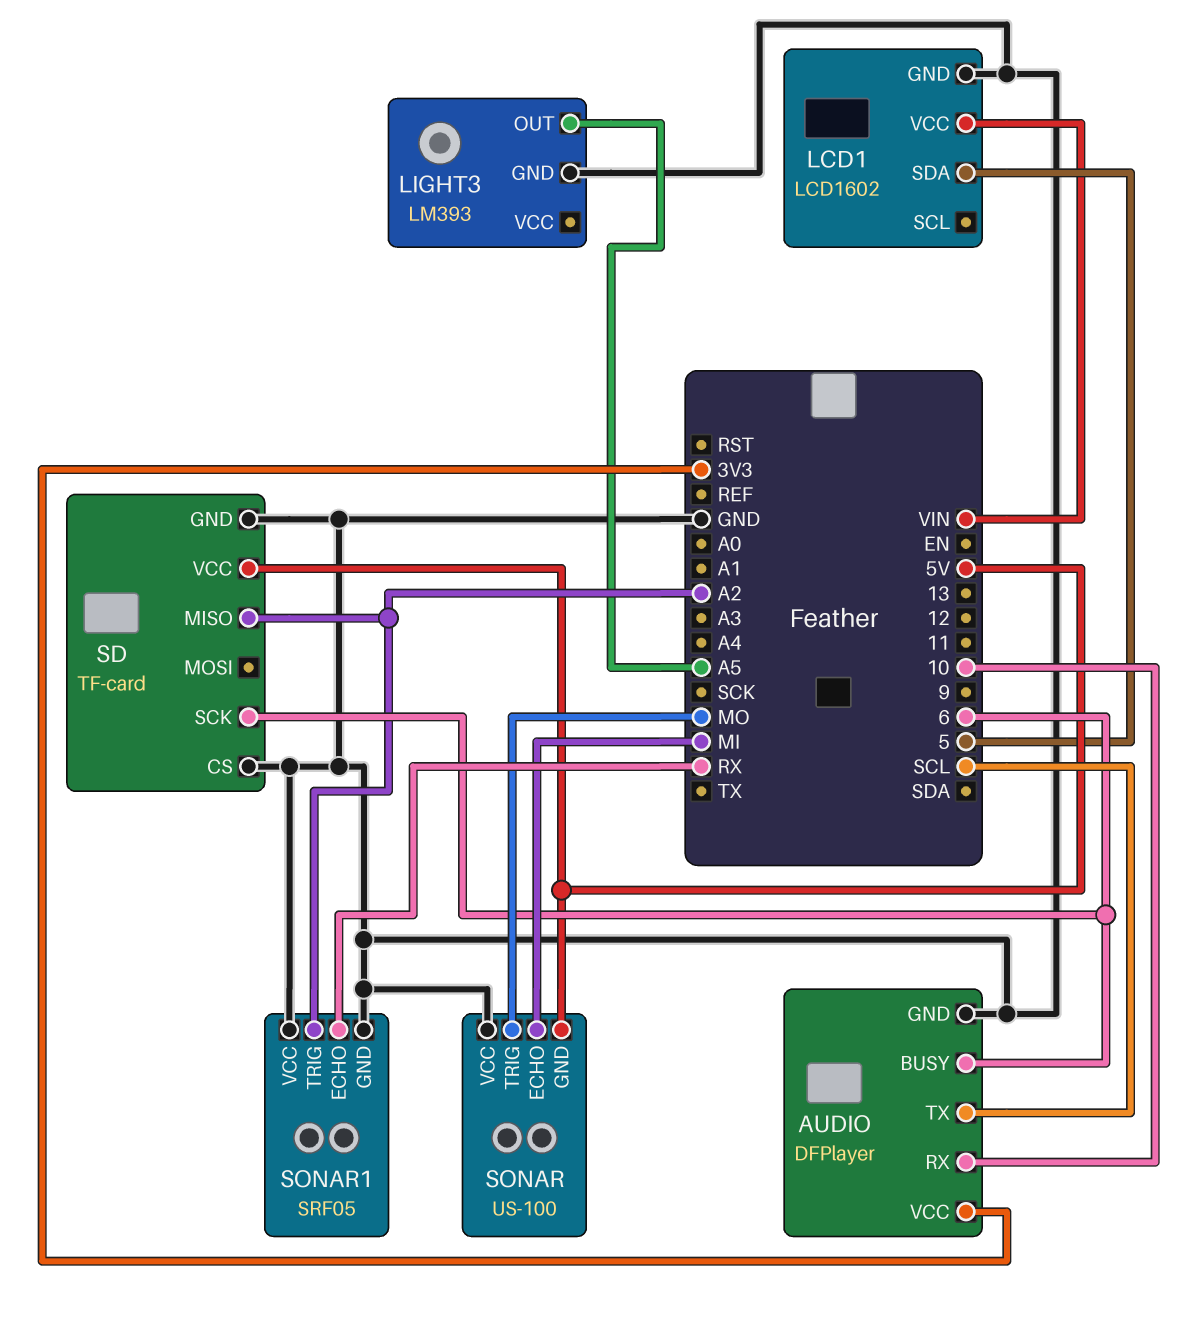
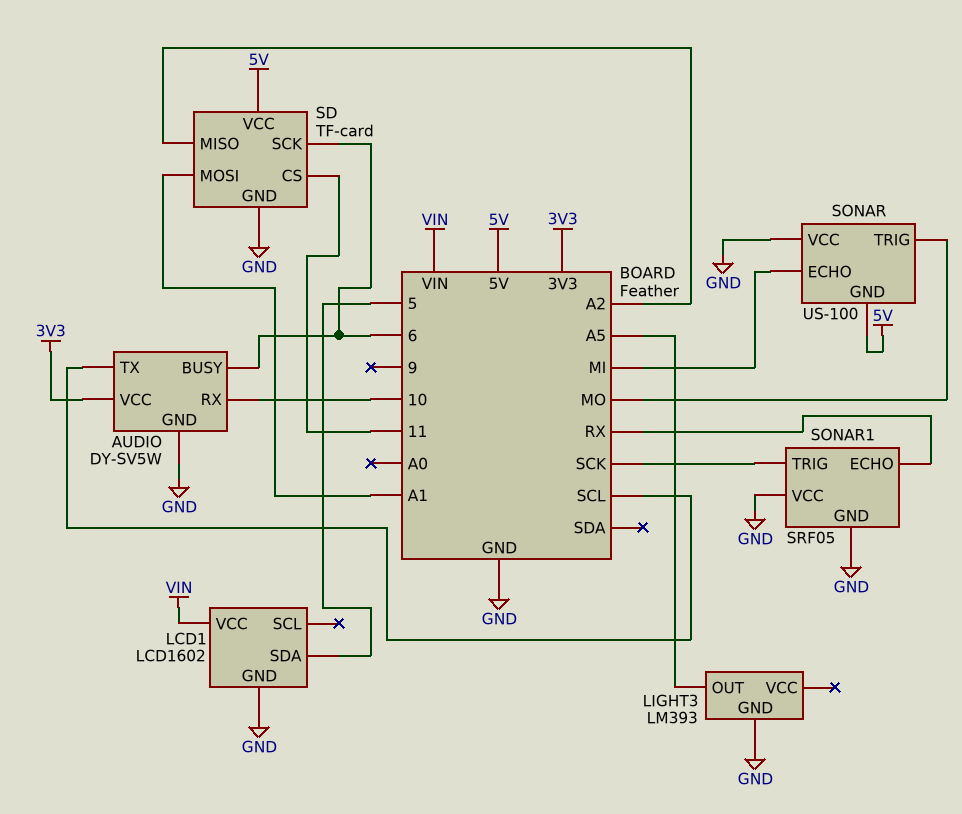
AUDIO: DFPlayer -> DY-SV5W
SD pin CS: GND -> 11
SD pin MOSI: none -> A1
SONAR1 pin TRIG: A2 -> SCK

